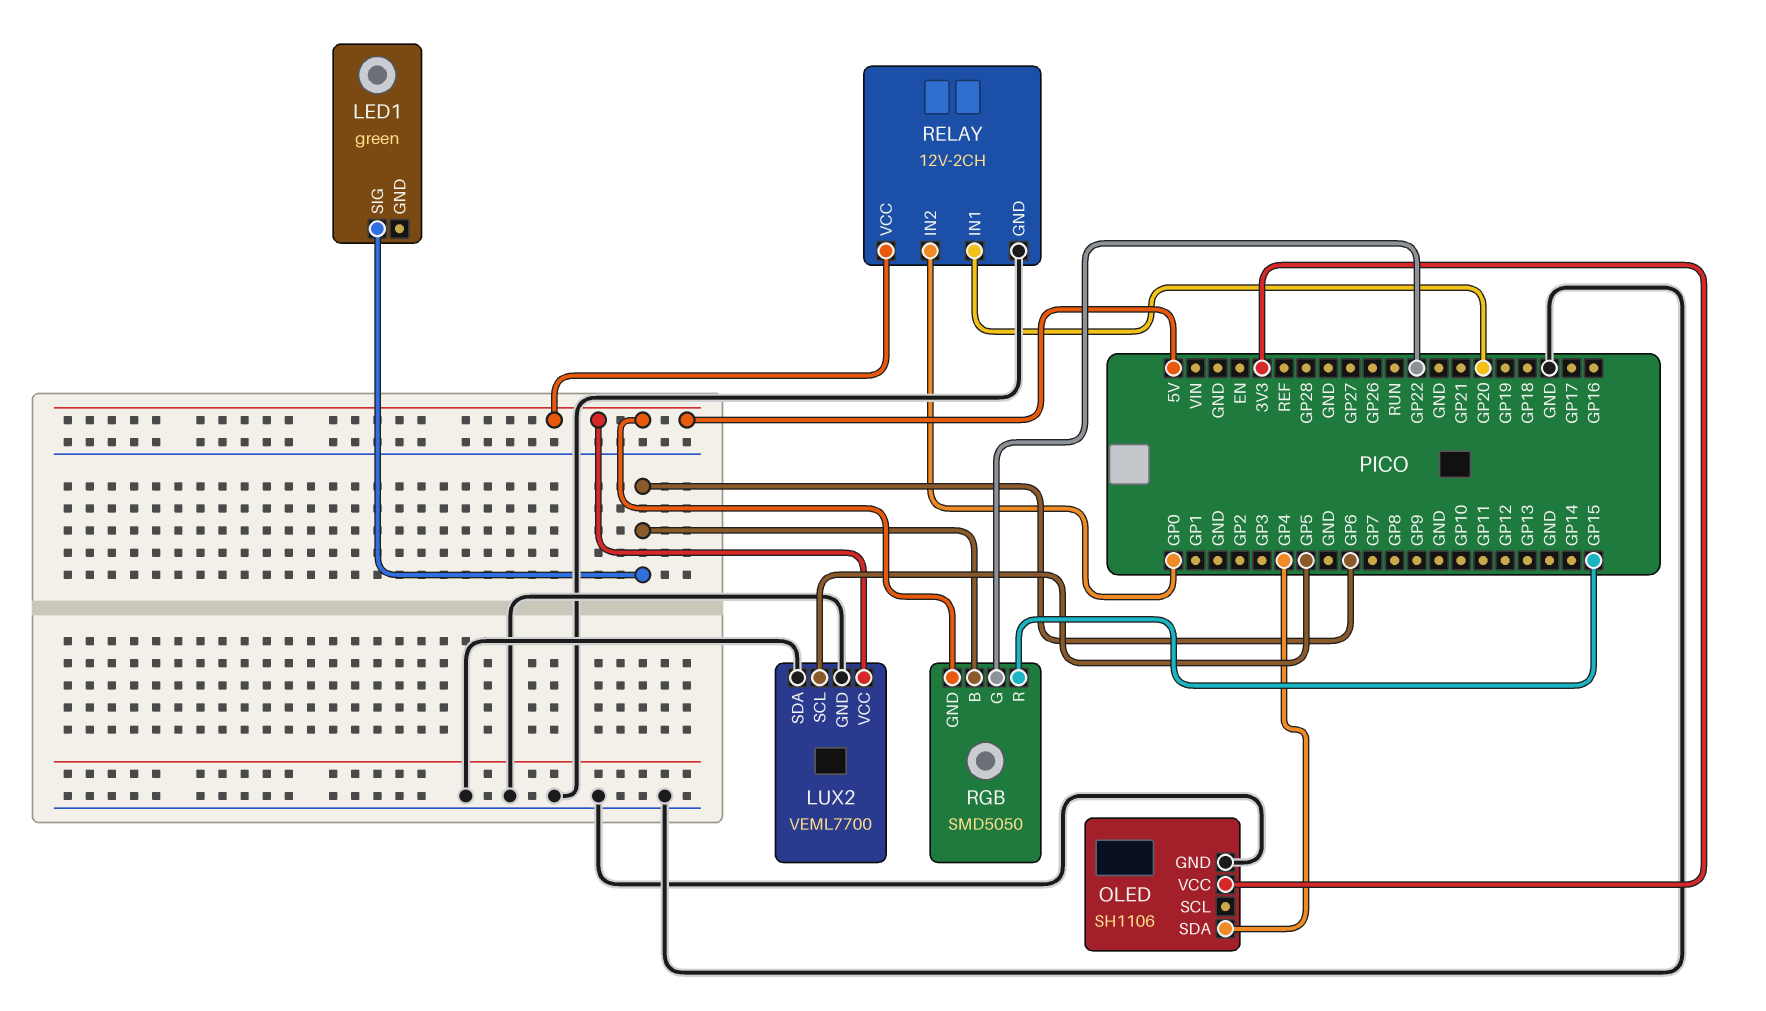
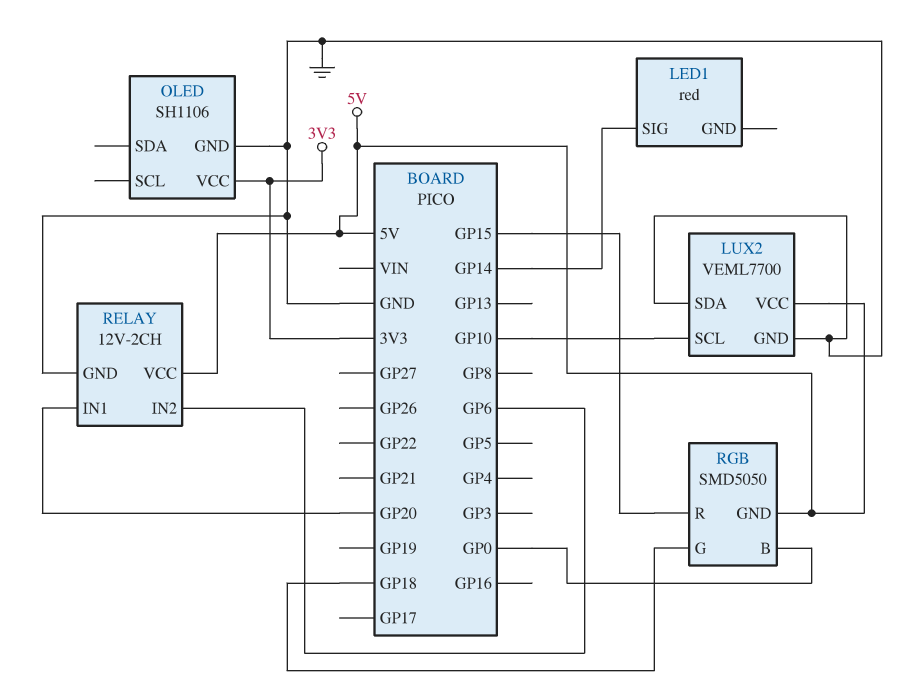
LED1: green -> red
LED1 pin SIG: GP6 -> GP14
LUX2 pin SCL: GP5 -> GP10
OLED pin SDA: GP4 -> none
RELAY pin IN2: GP0 -> GP6
RGB pin B: GP6 -> GP0
RGB pin G: GP22 -> GP18

